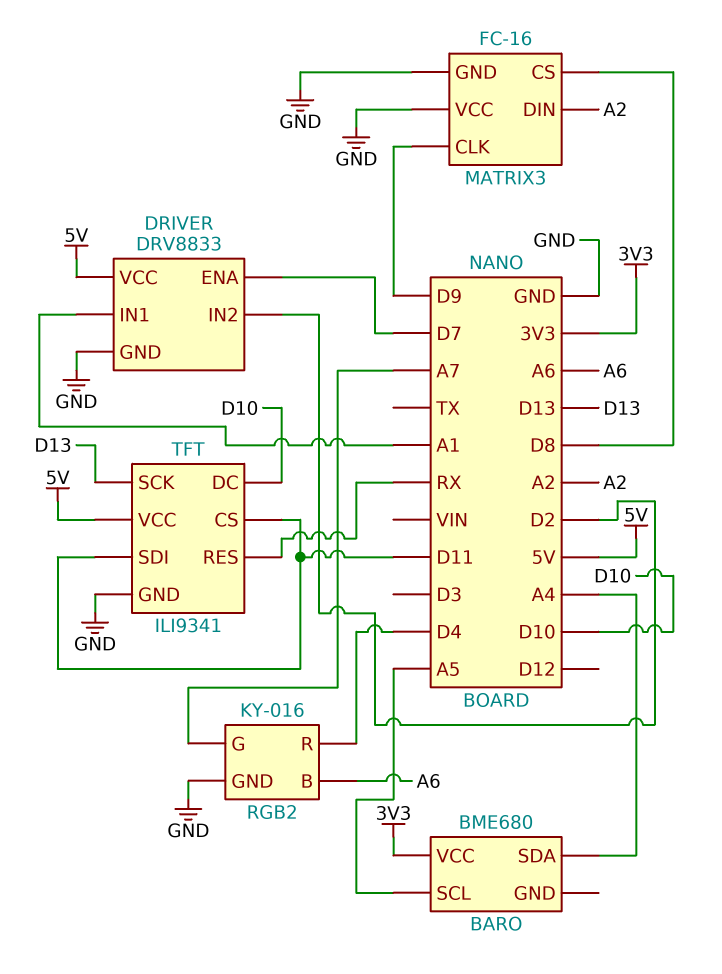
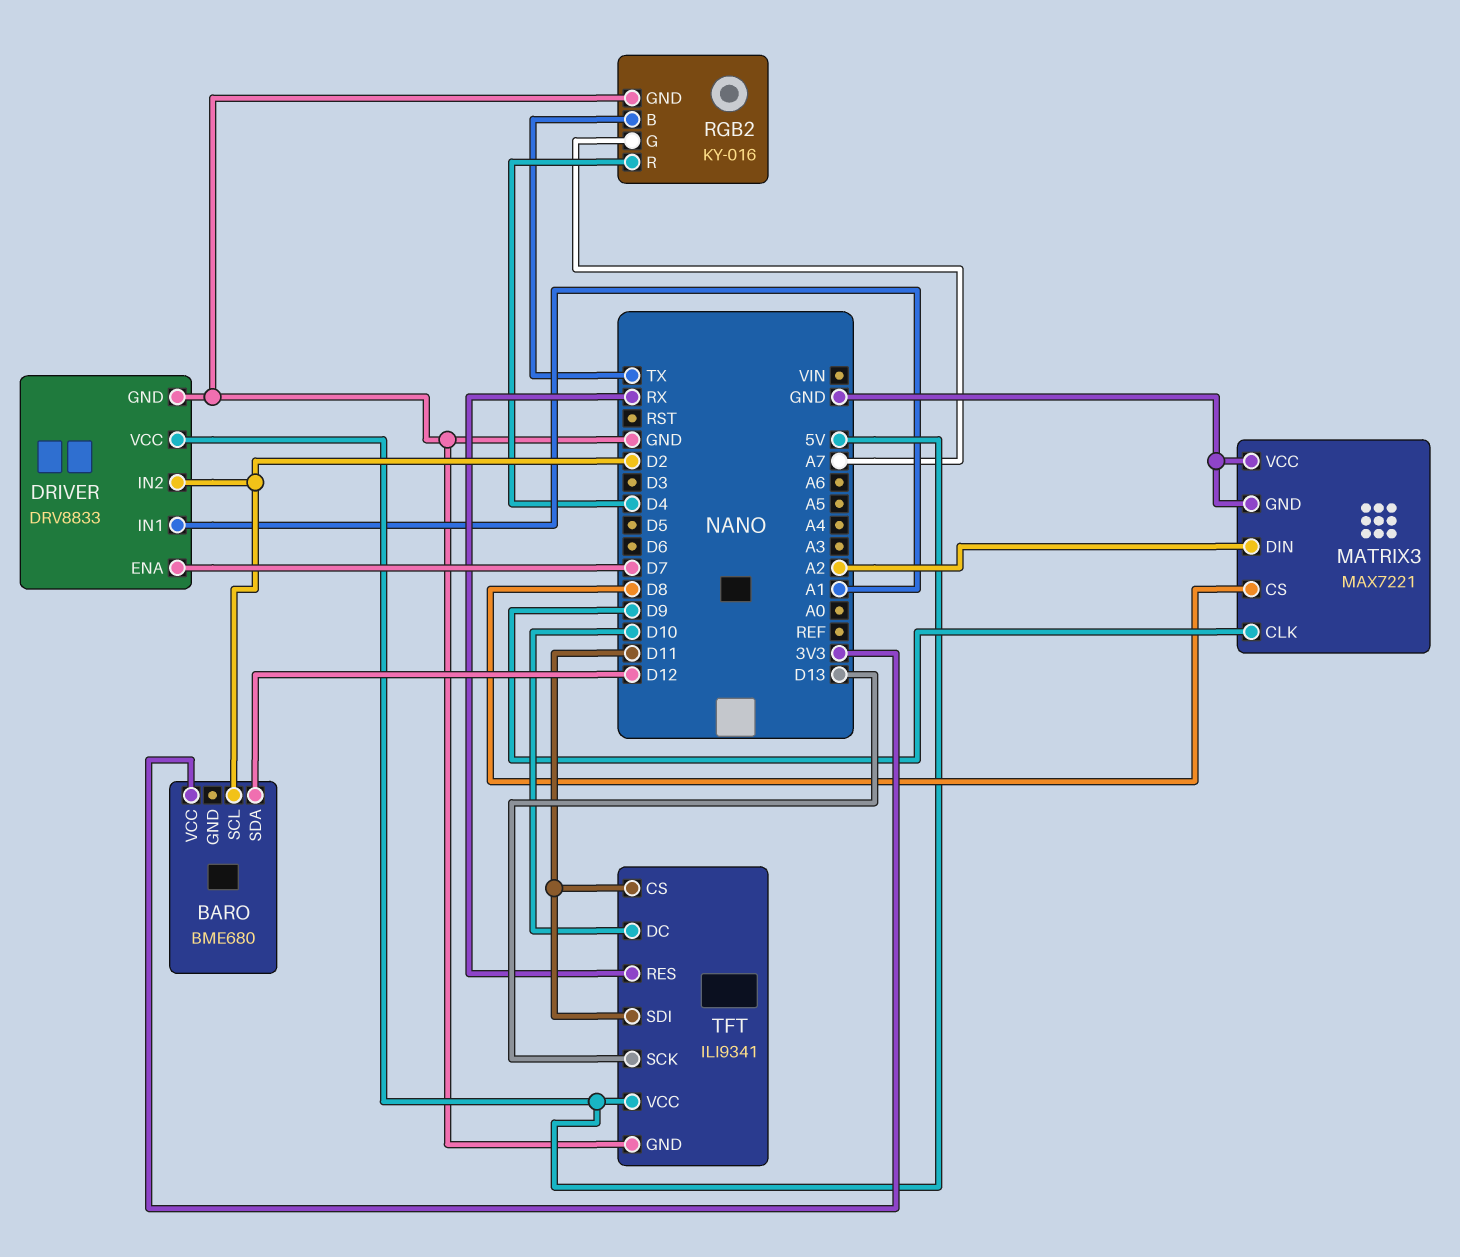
BARO pin SCL: A5 -> D2
BARO pin SDA: A4 -> D12
MATRIX3: FC-16 -> MAX7221
RGB2 pin B: A6 -> TX

